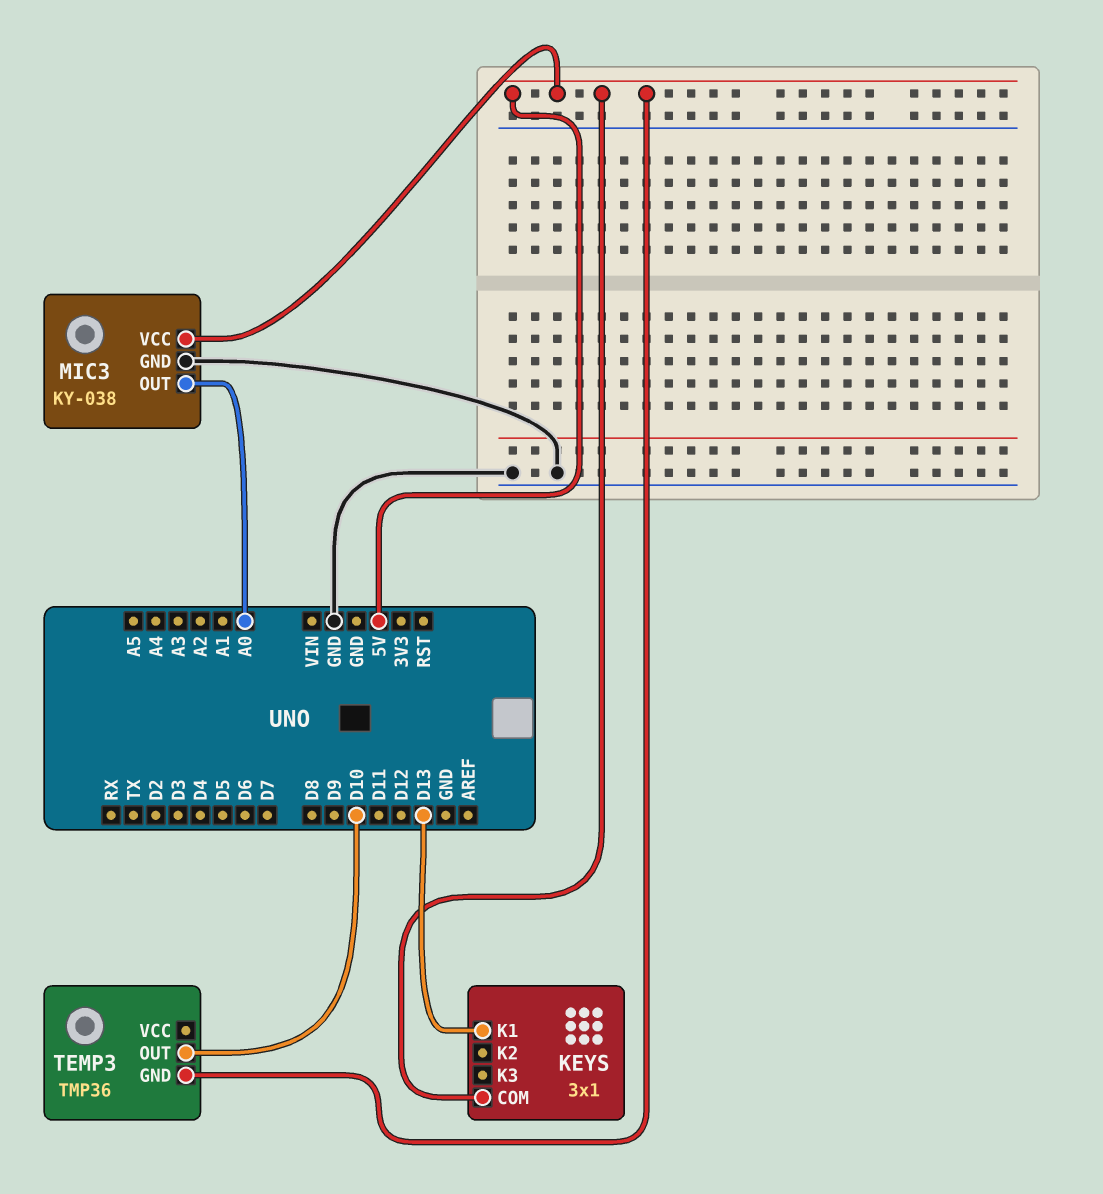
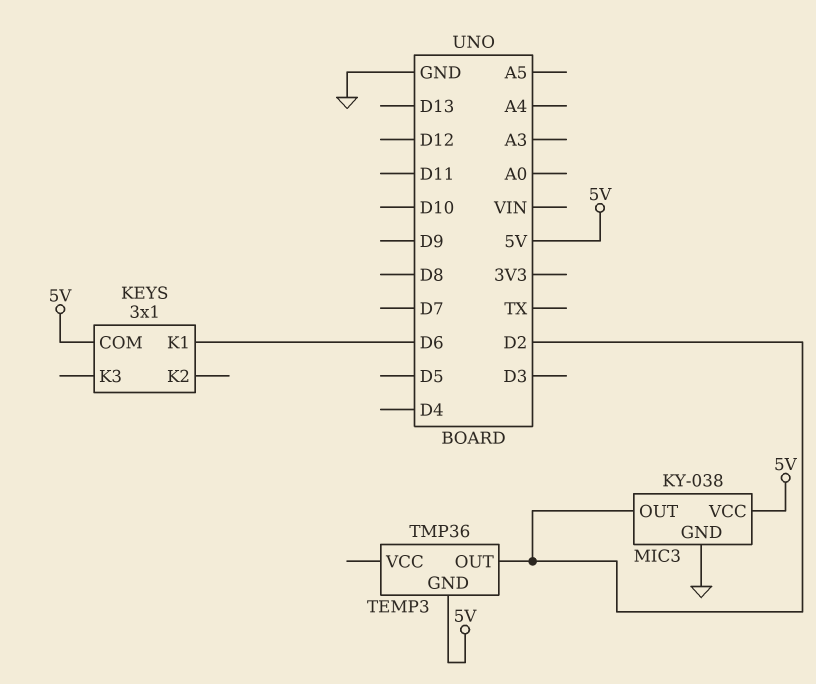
KEYS pin K1: D13 -> D6
MIC3 pin OUT: A0 -> D2
TEMP3 pin OUT: D10 -> D2

